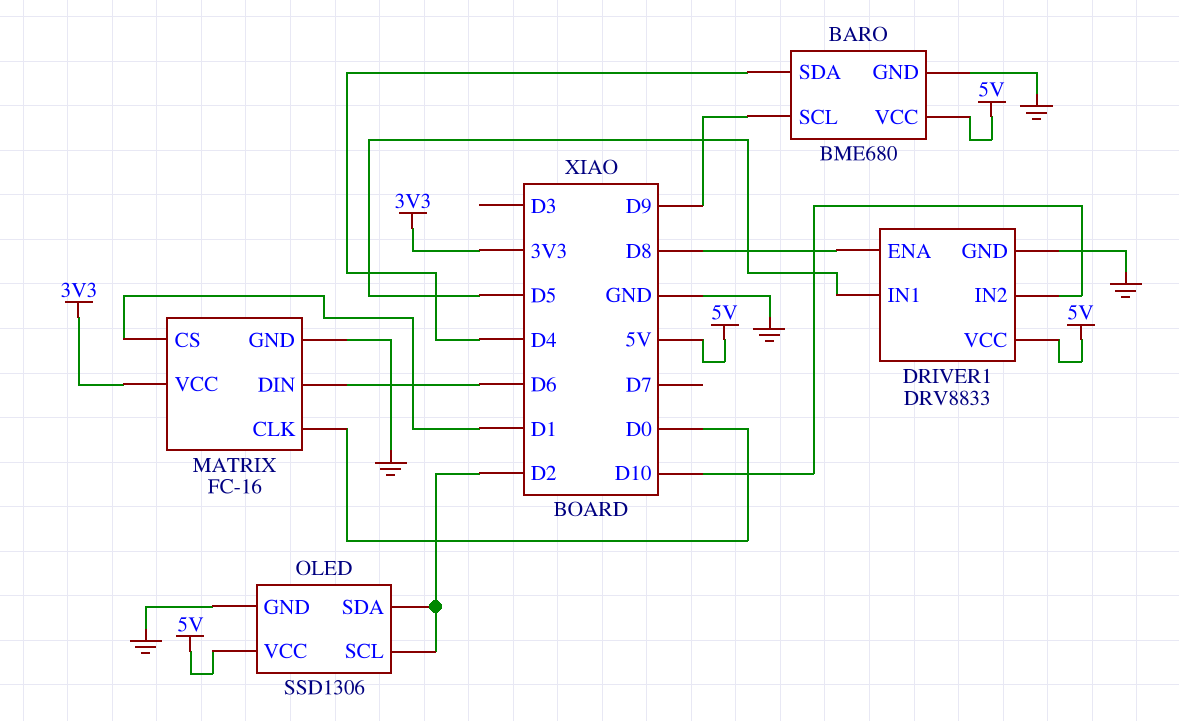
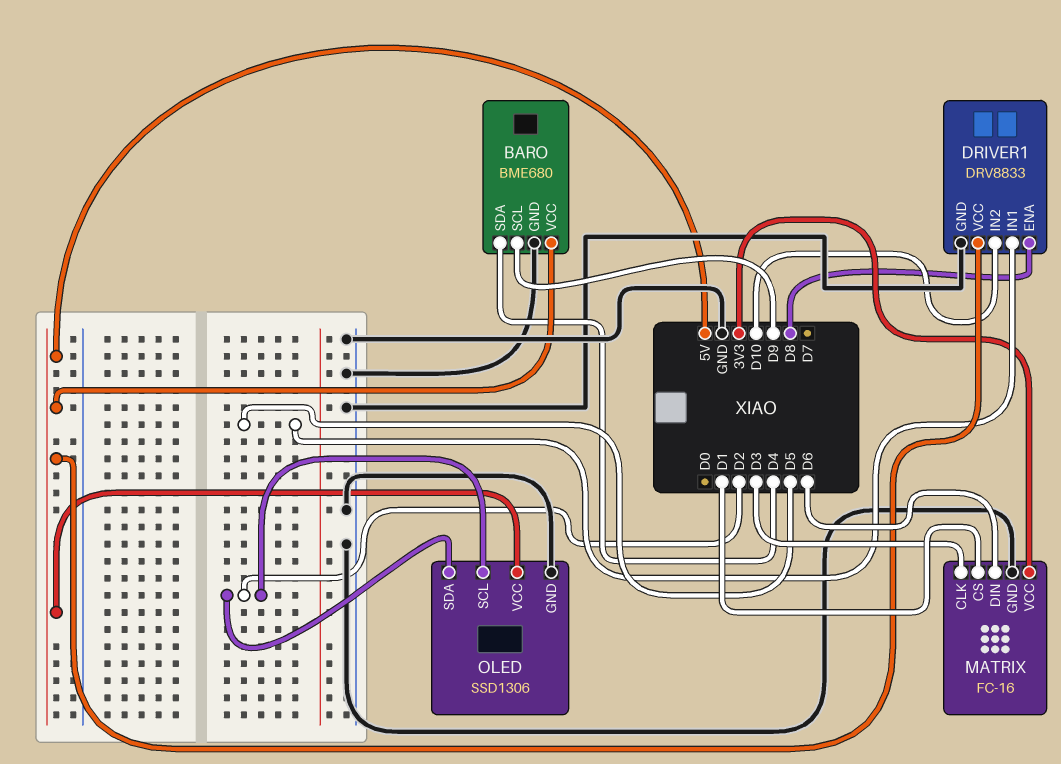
MATRIX pin CLK: D0 -> D3

